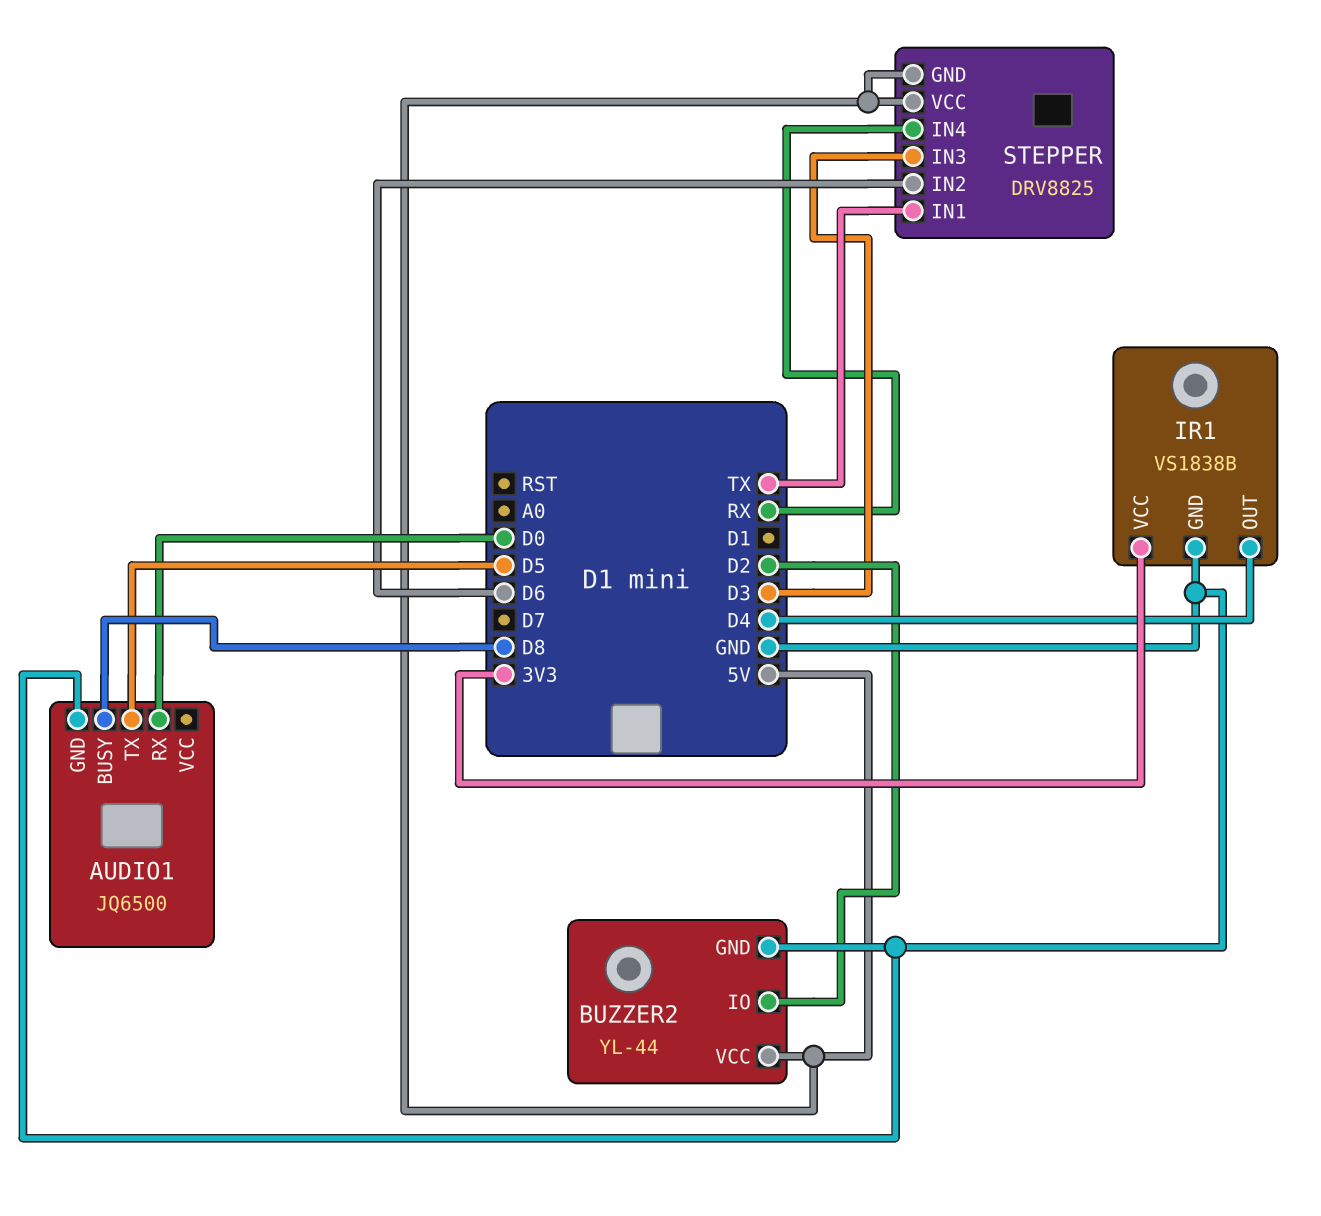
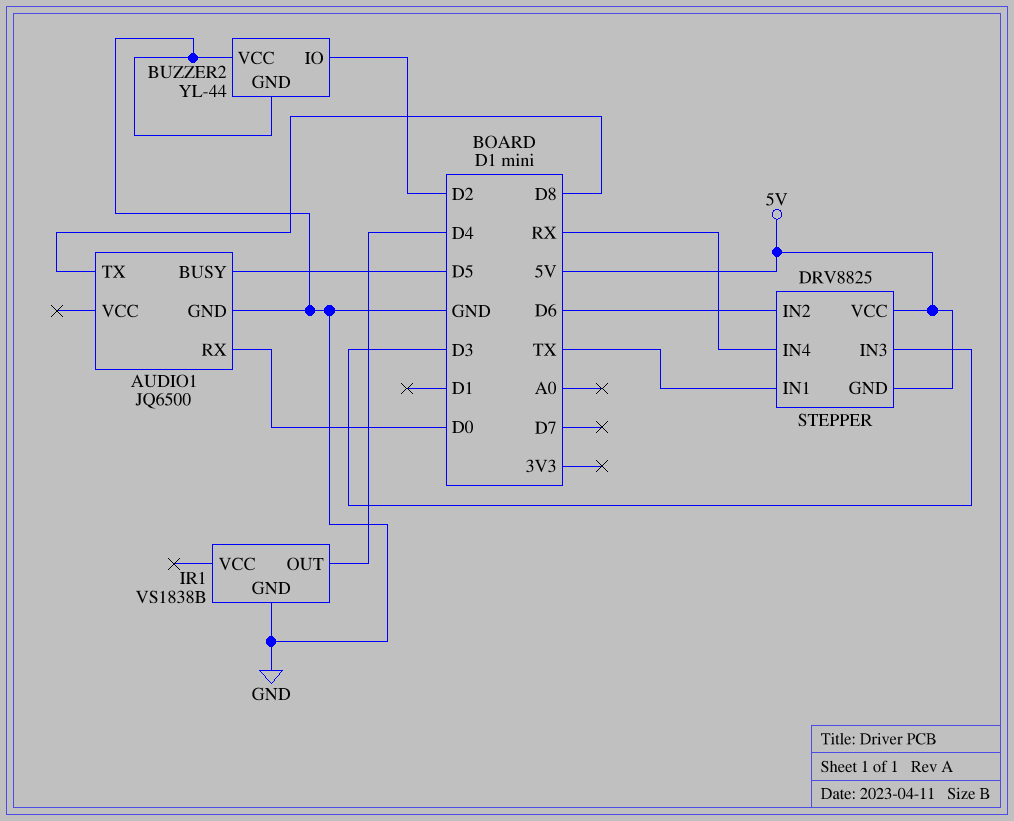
AUDIO1 pin BUSY: D8 -> D5
AUDIO1 pin TX: D5 -> D8
BUZZER2 pin VCC: 5V -> GND
IR1 pin VCC: 3V3 -> none

